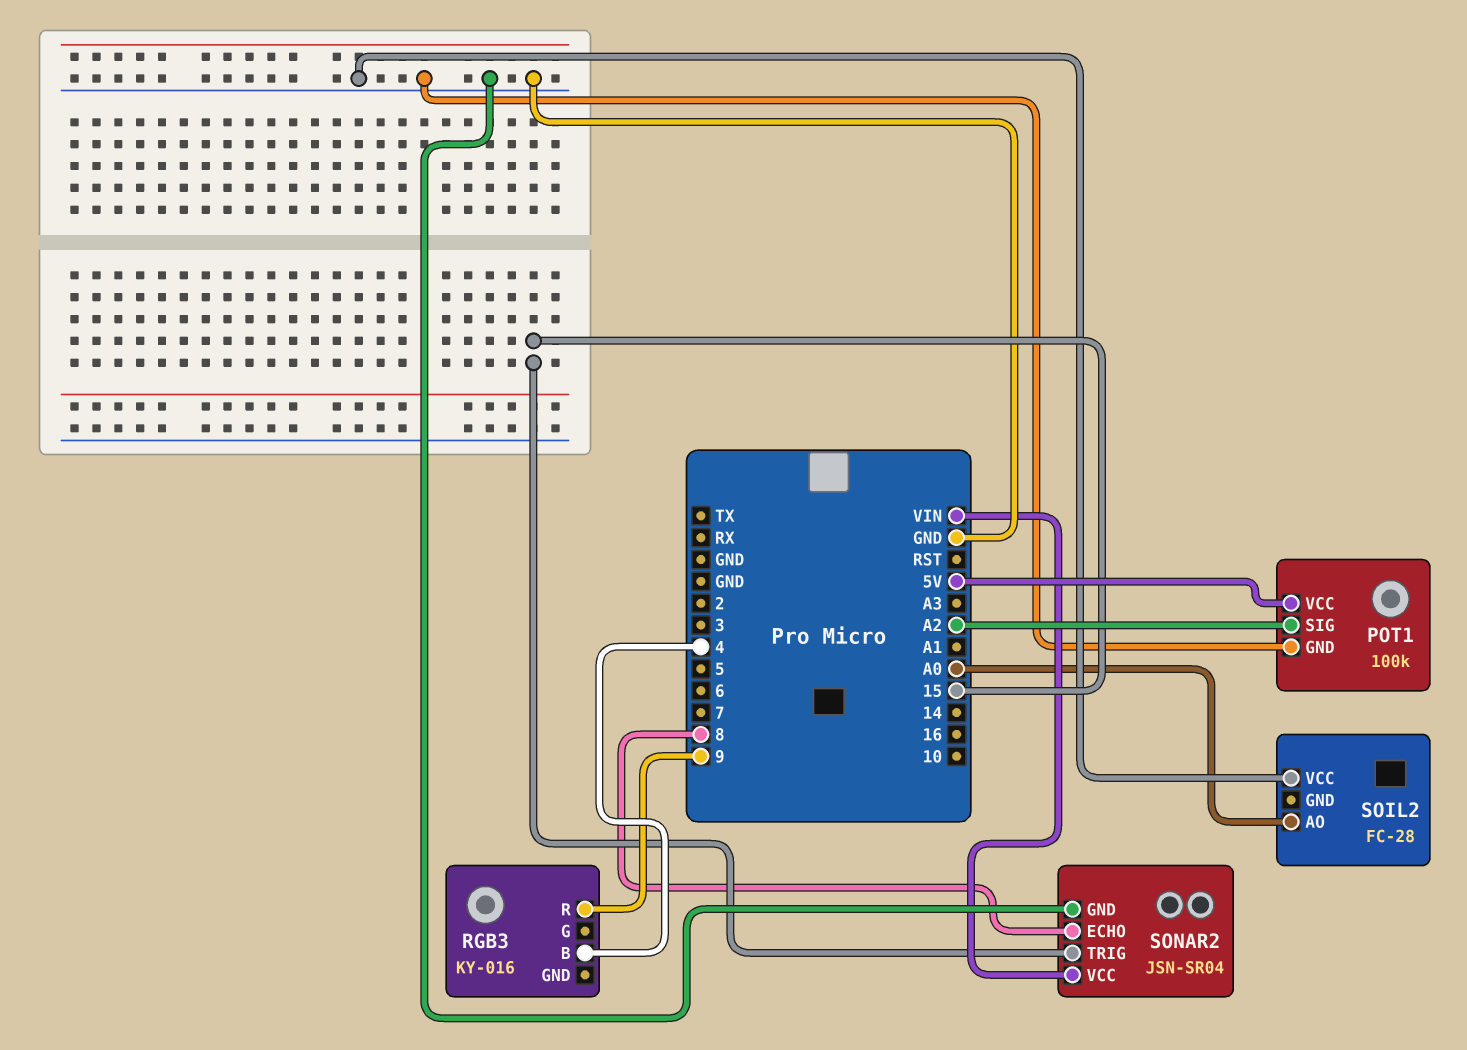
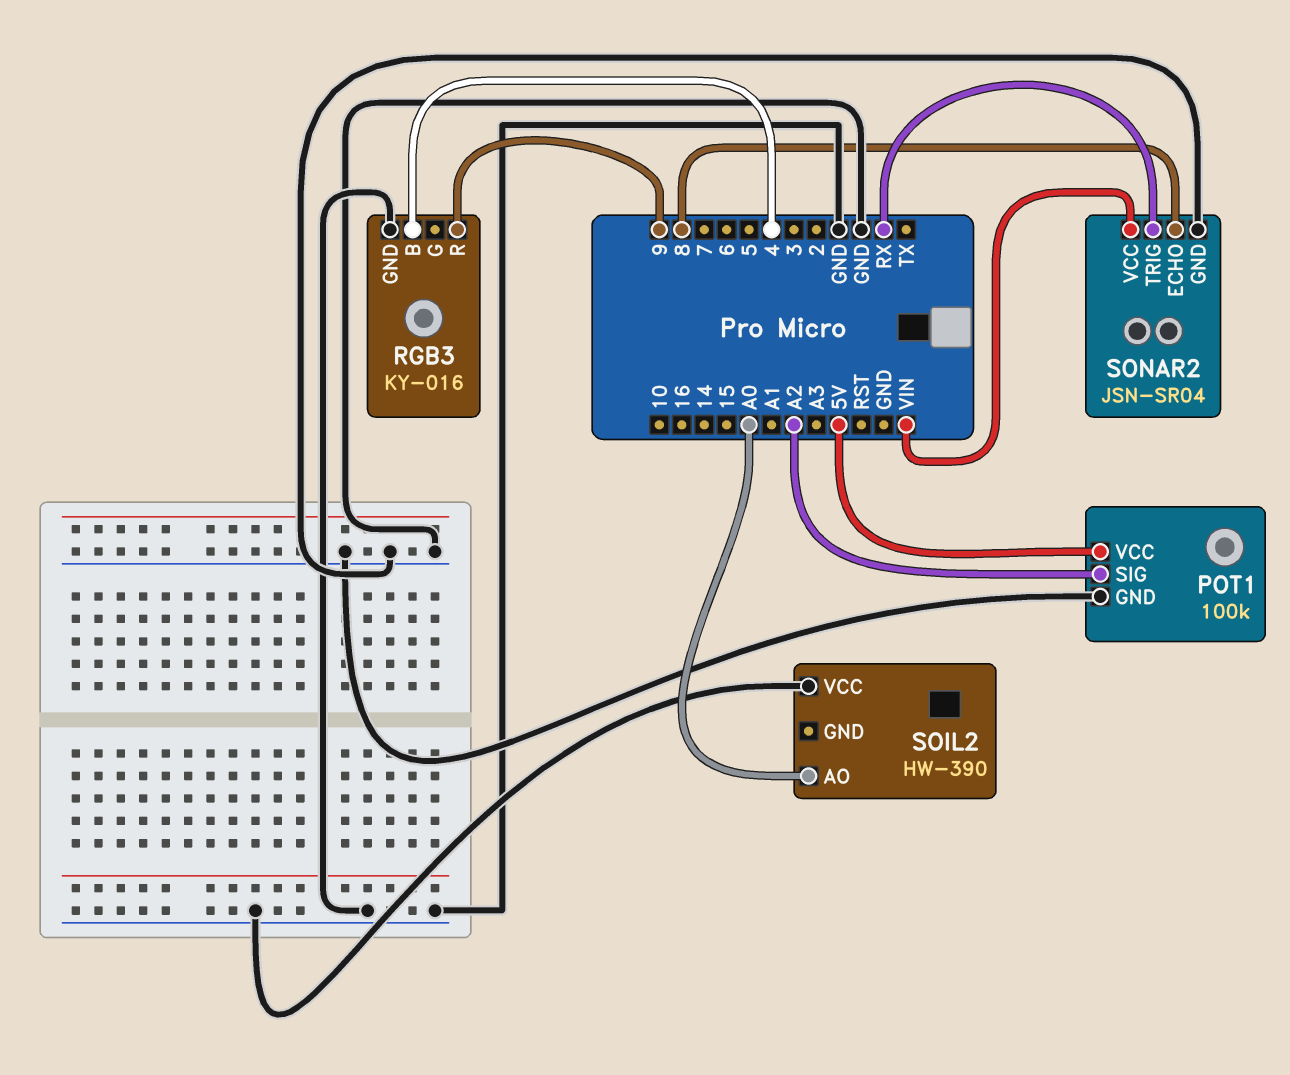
RGB3 pin GND: none -> GND
SOIL2: FC-28 -> HW-390
SONAR2 pin TRIG: 15 -> RX

